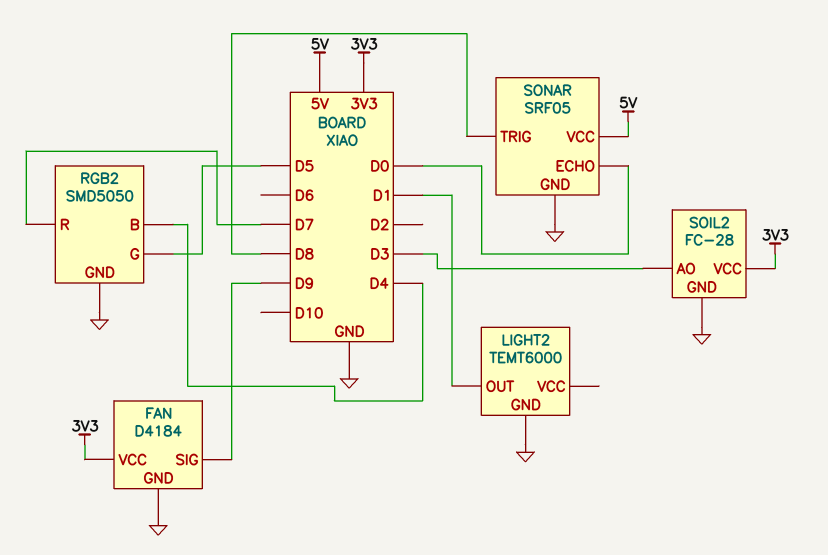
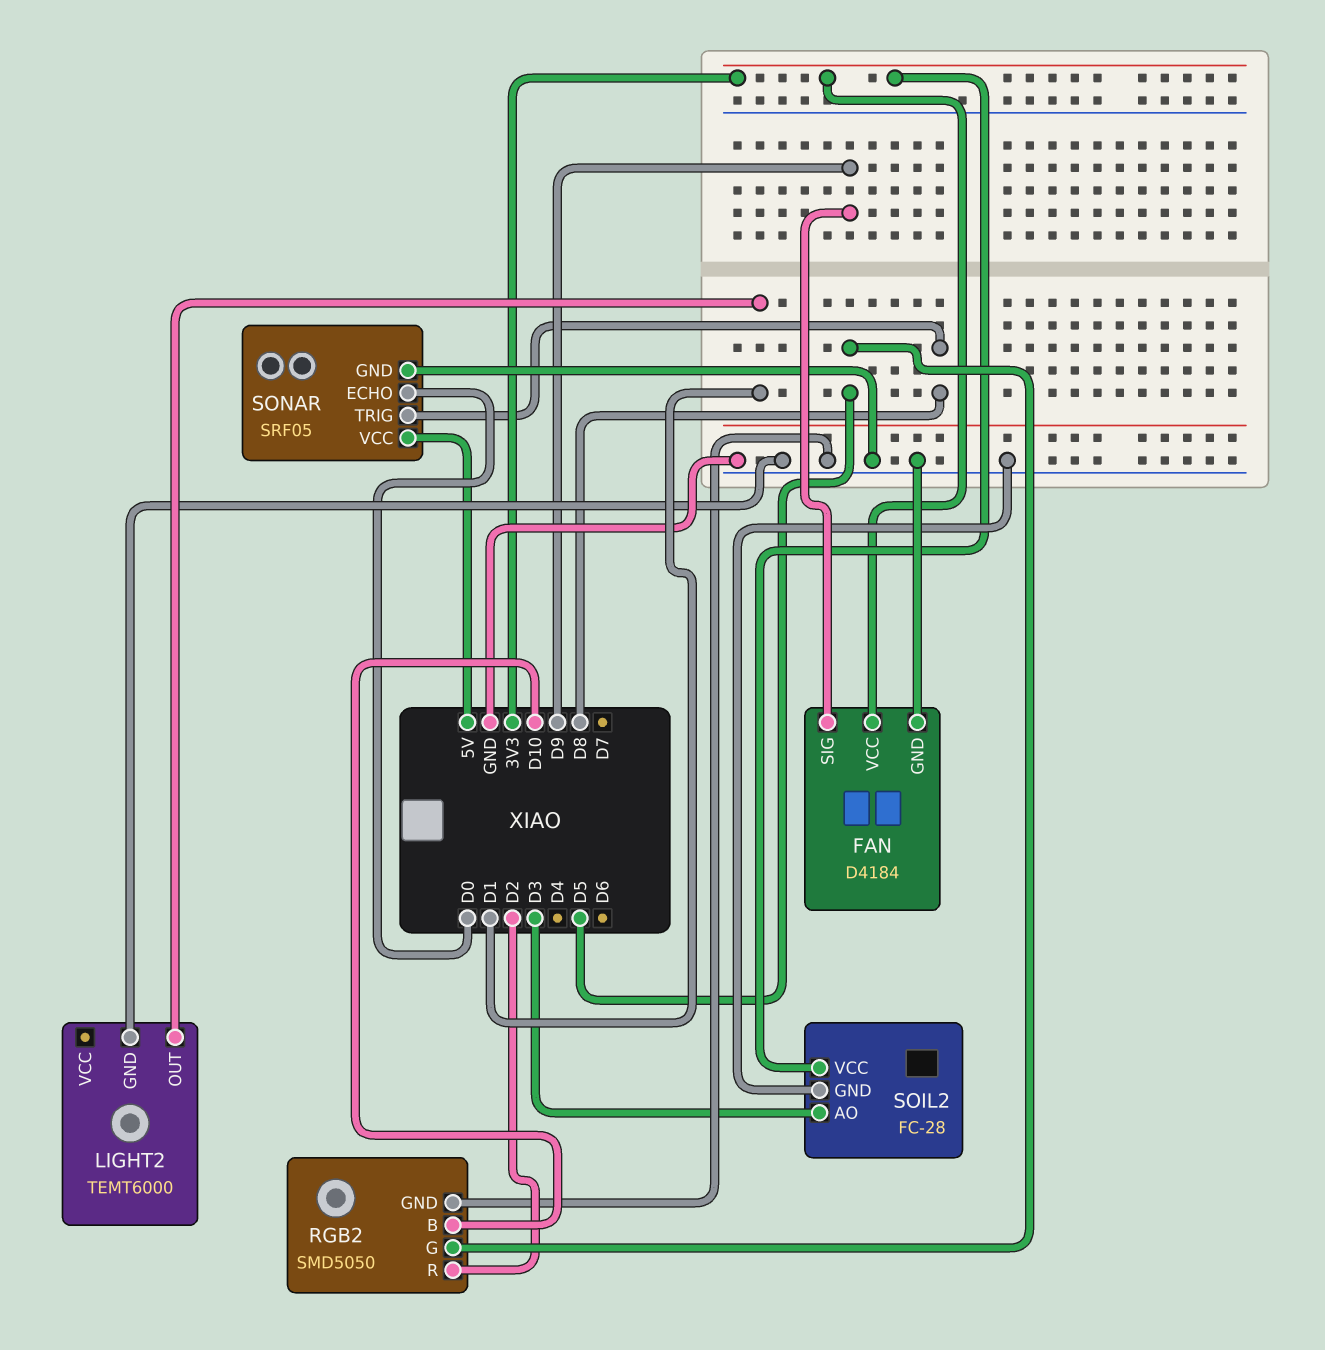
RGB2 pin B: D4 -> D10
RGB2 pin R: D7 -> D2

